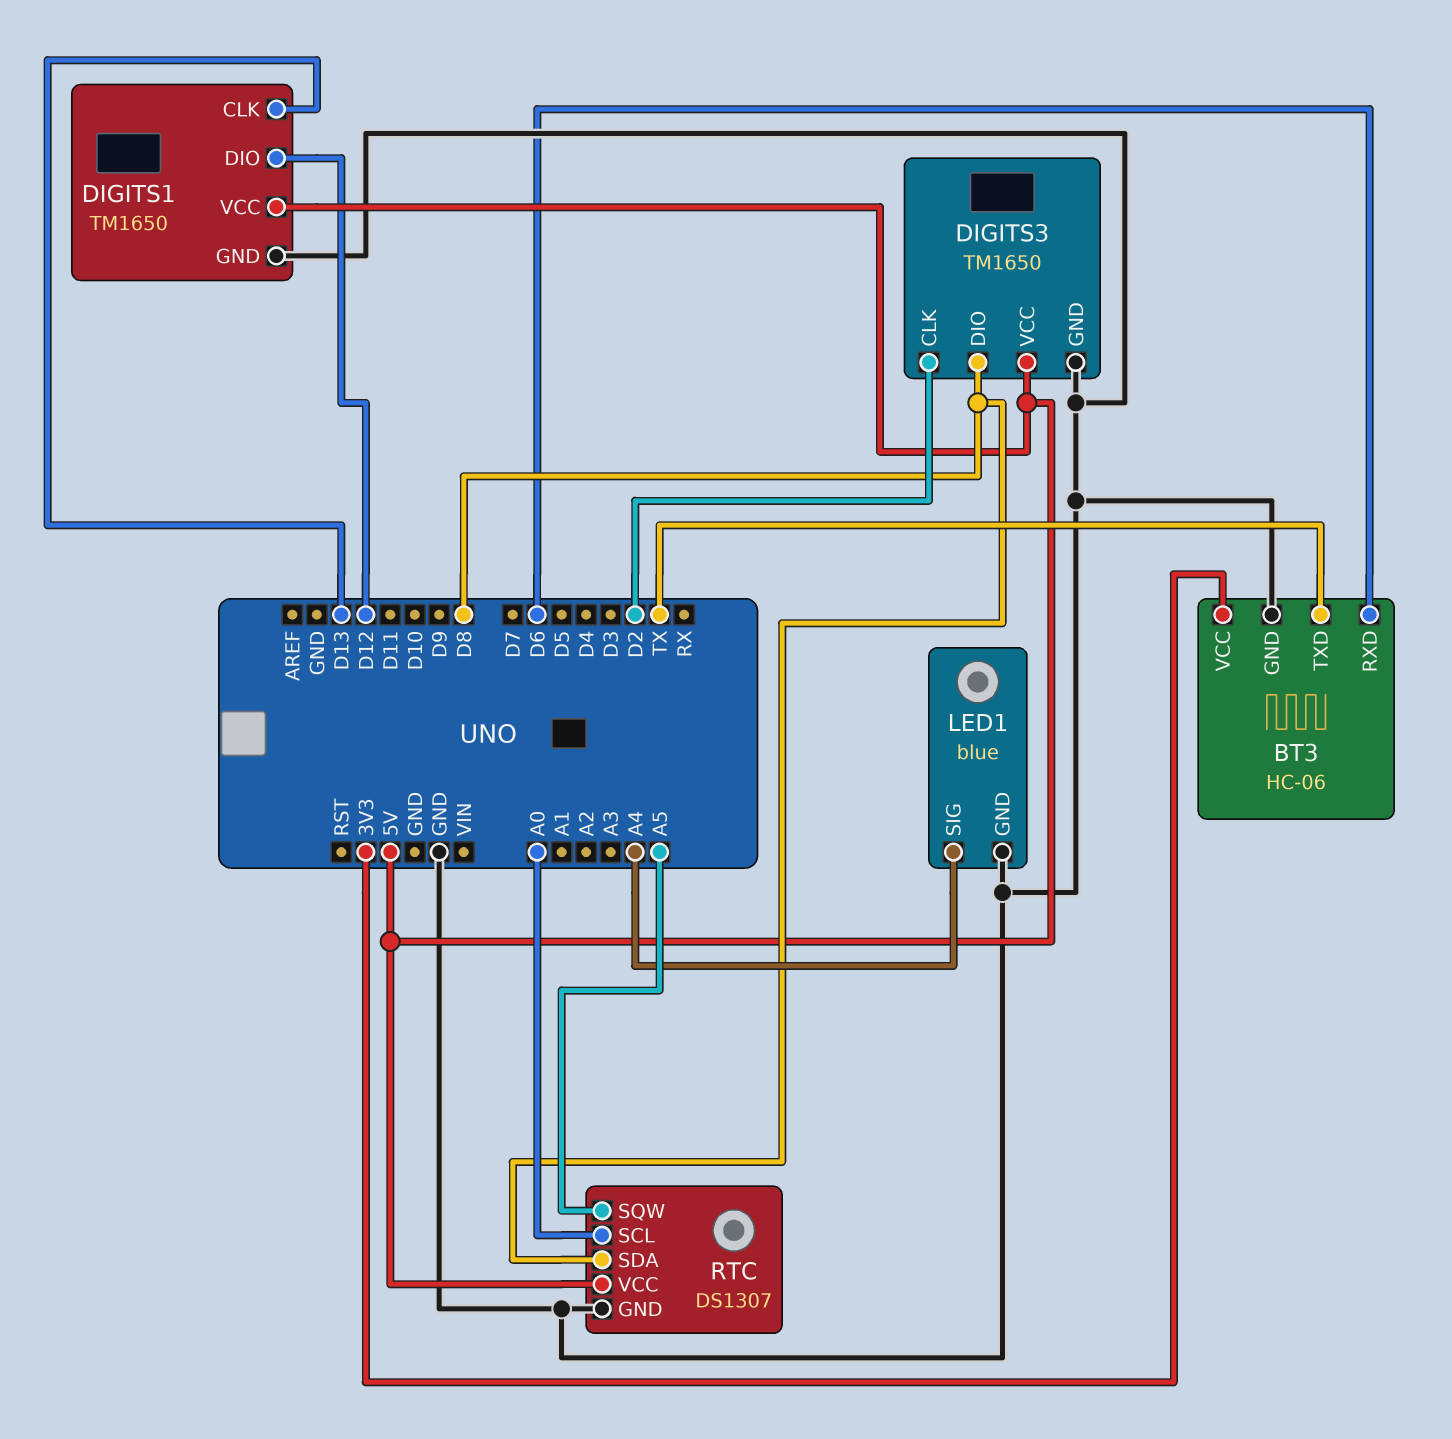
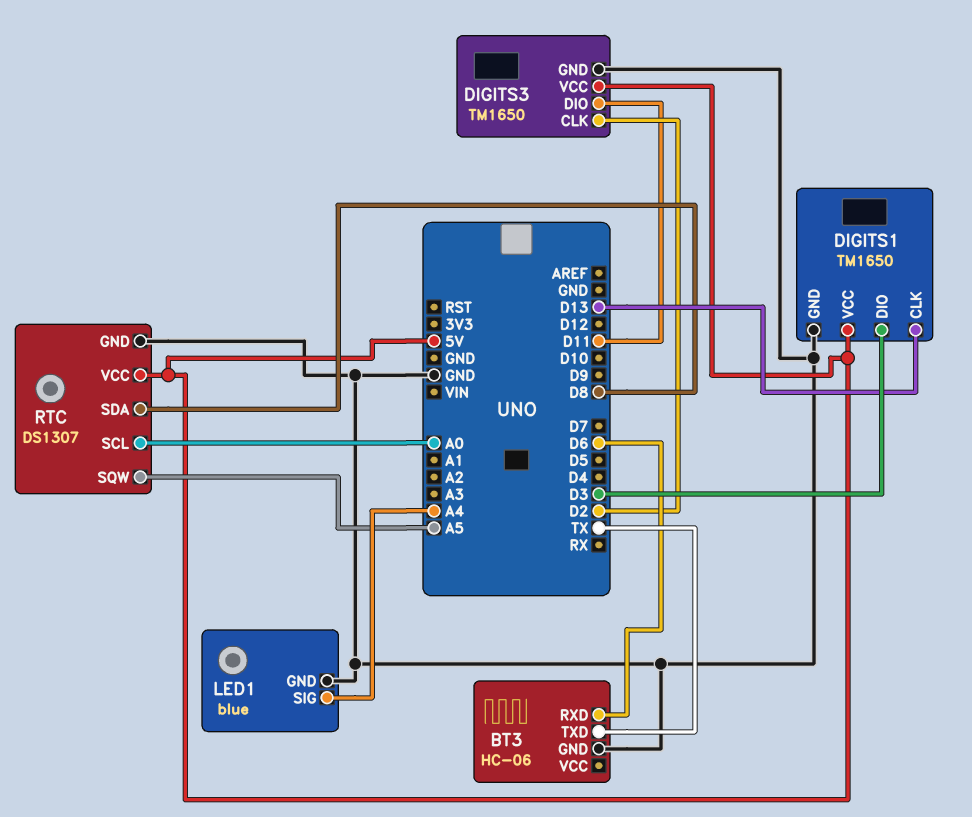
BT3 pin VCC: 3V3 -> none
DIGITS1 pin DIO: D12 -> D3
DIGITS3 pin DIO: D8 -> D11

